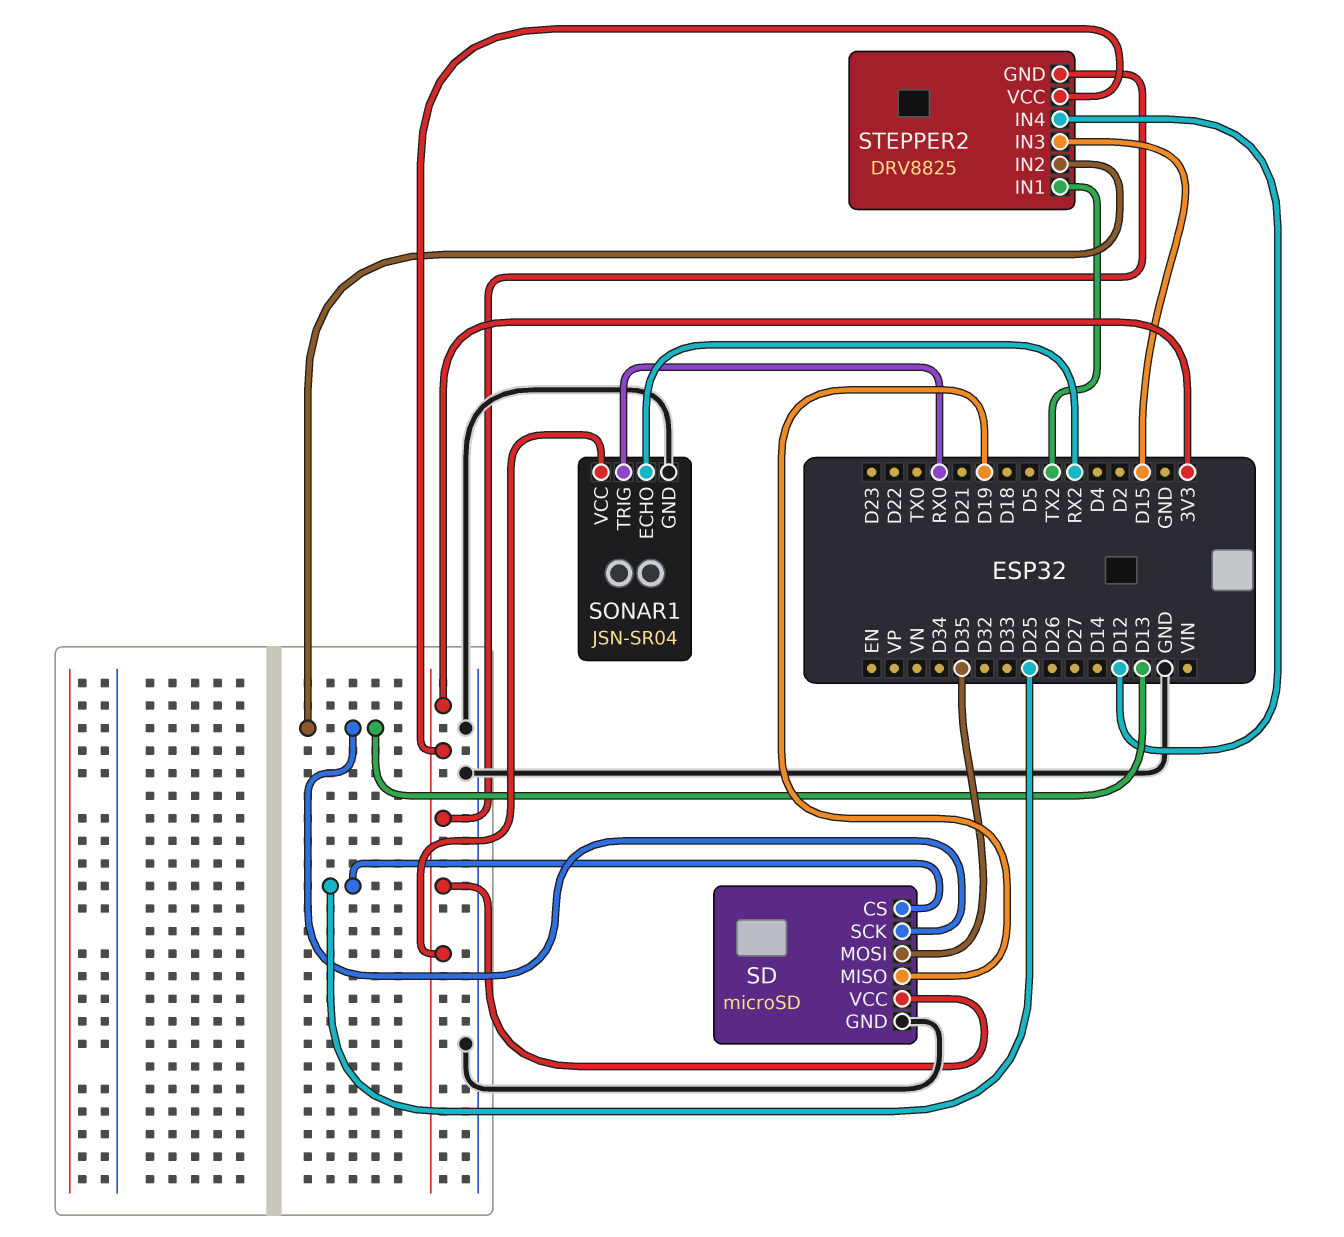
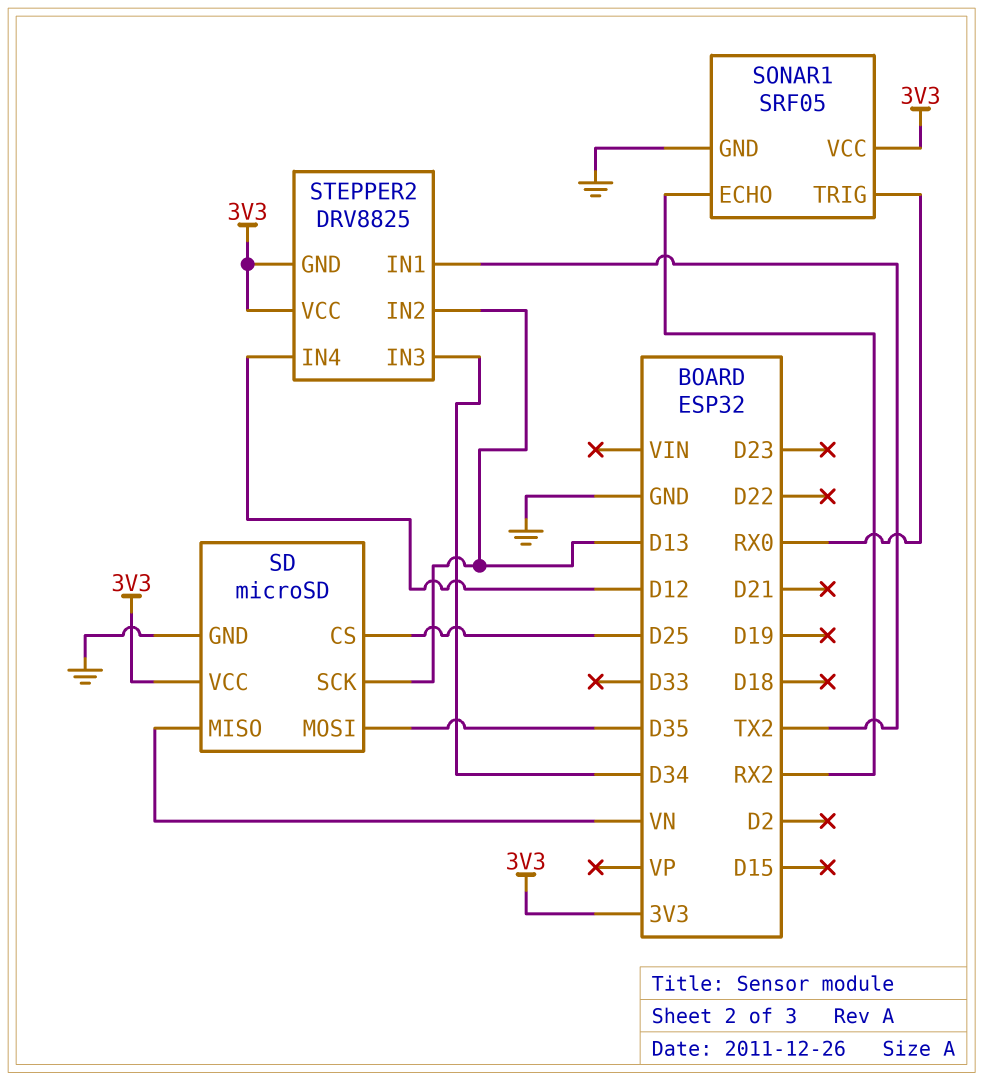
SD pin MISO: D19 -> VN
SONAR1: JSN-SR04 -> SRF05
STEPPER2 pin IN3: D15 -> D34

